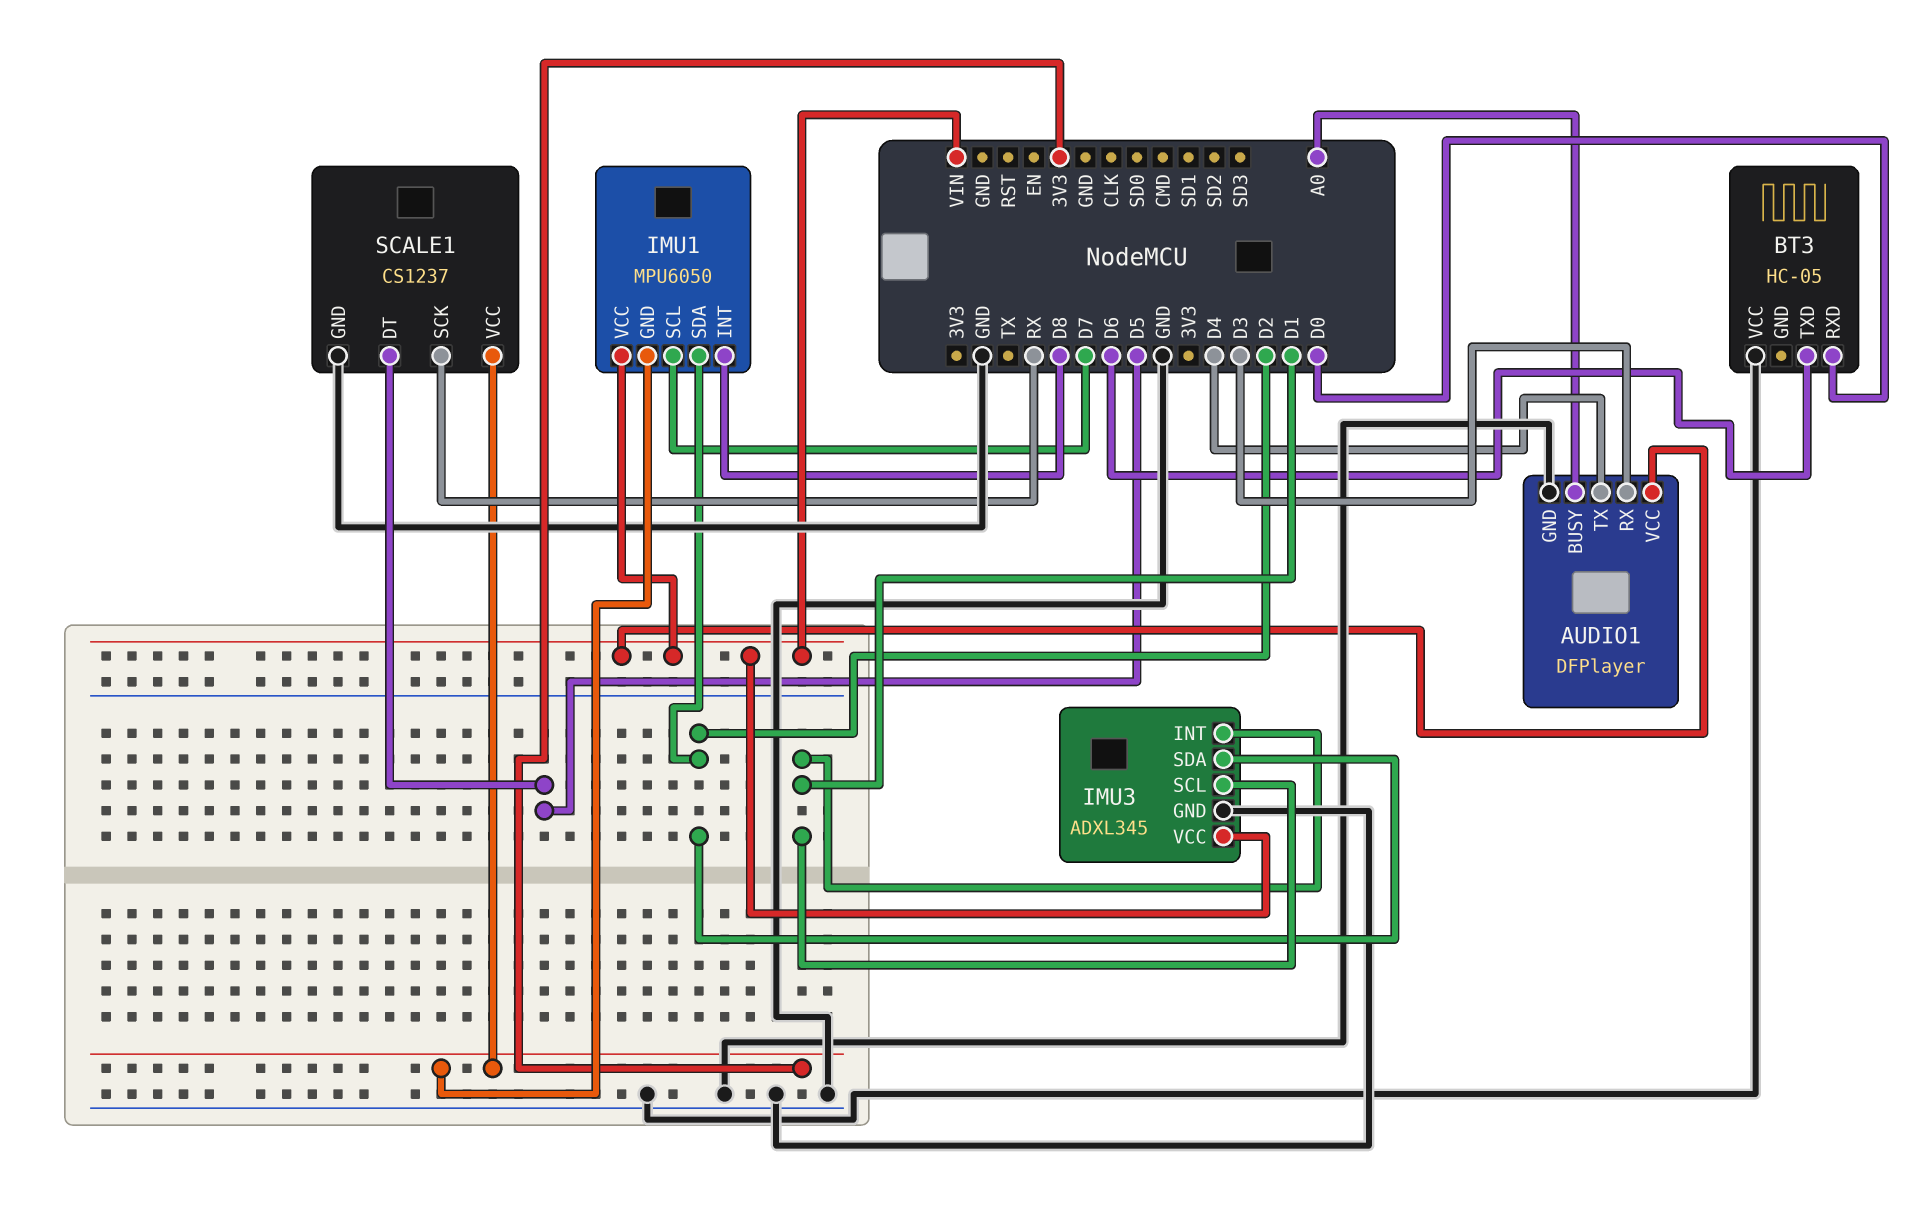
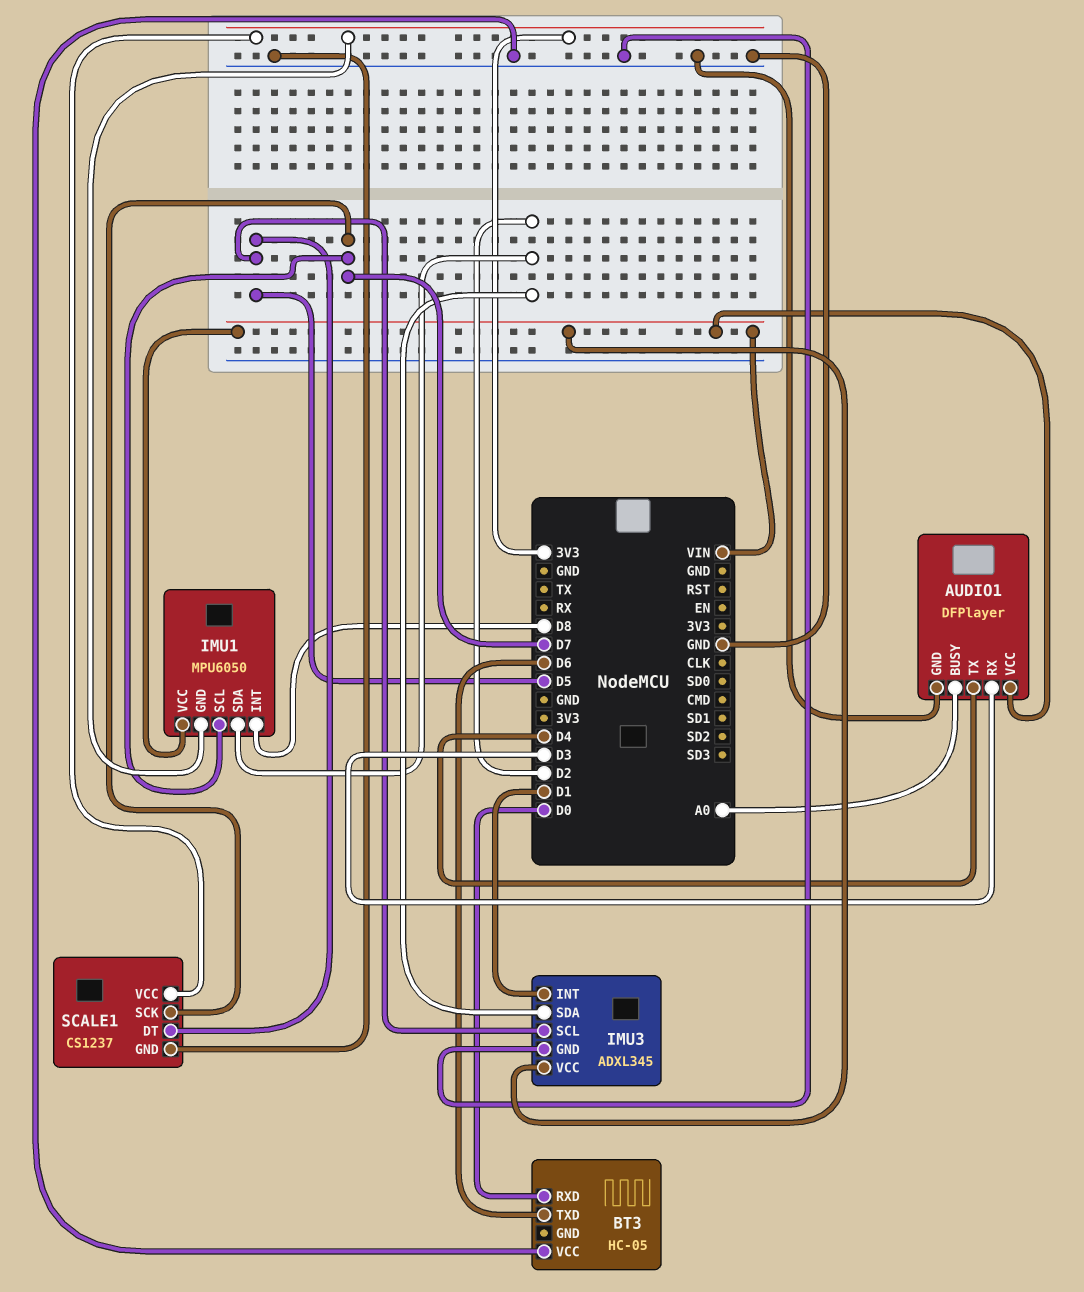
IMU3 pin SCL: D1 -> D5
SCALE1 pin SCK: RX -> D7

